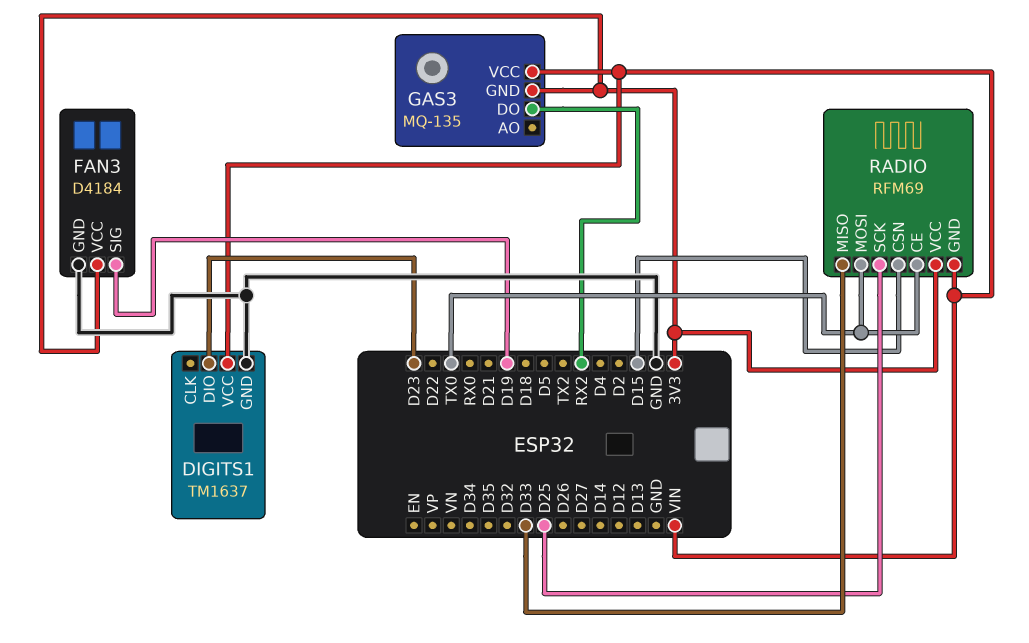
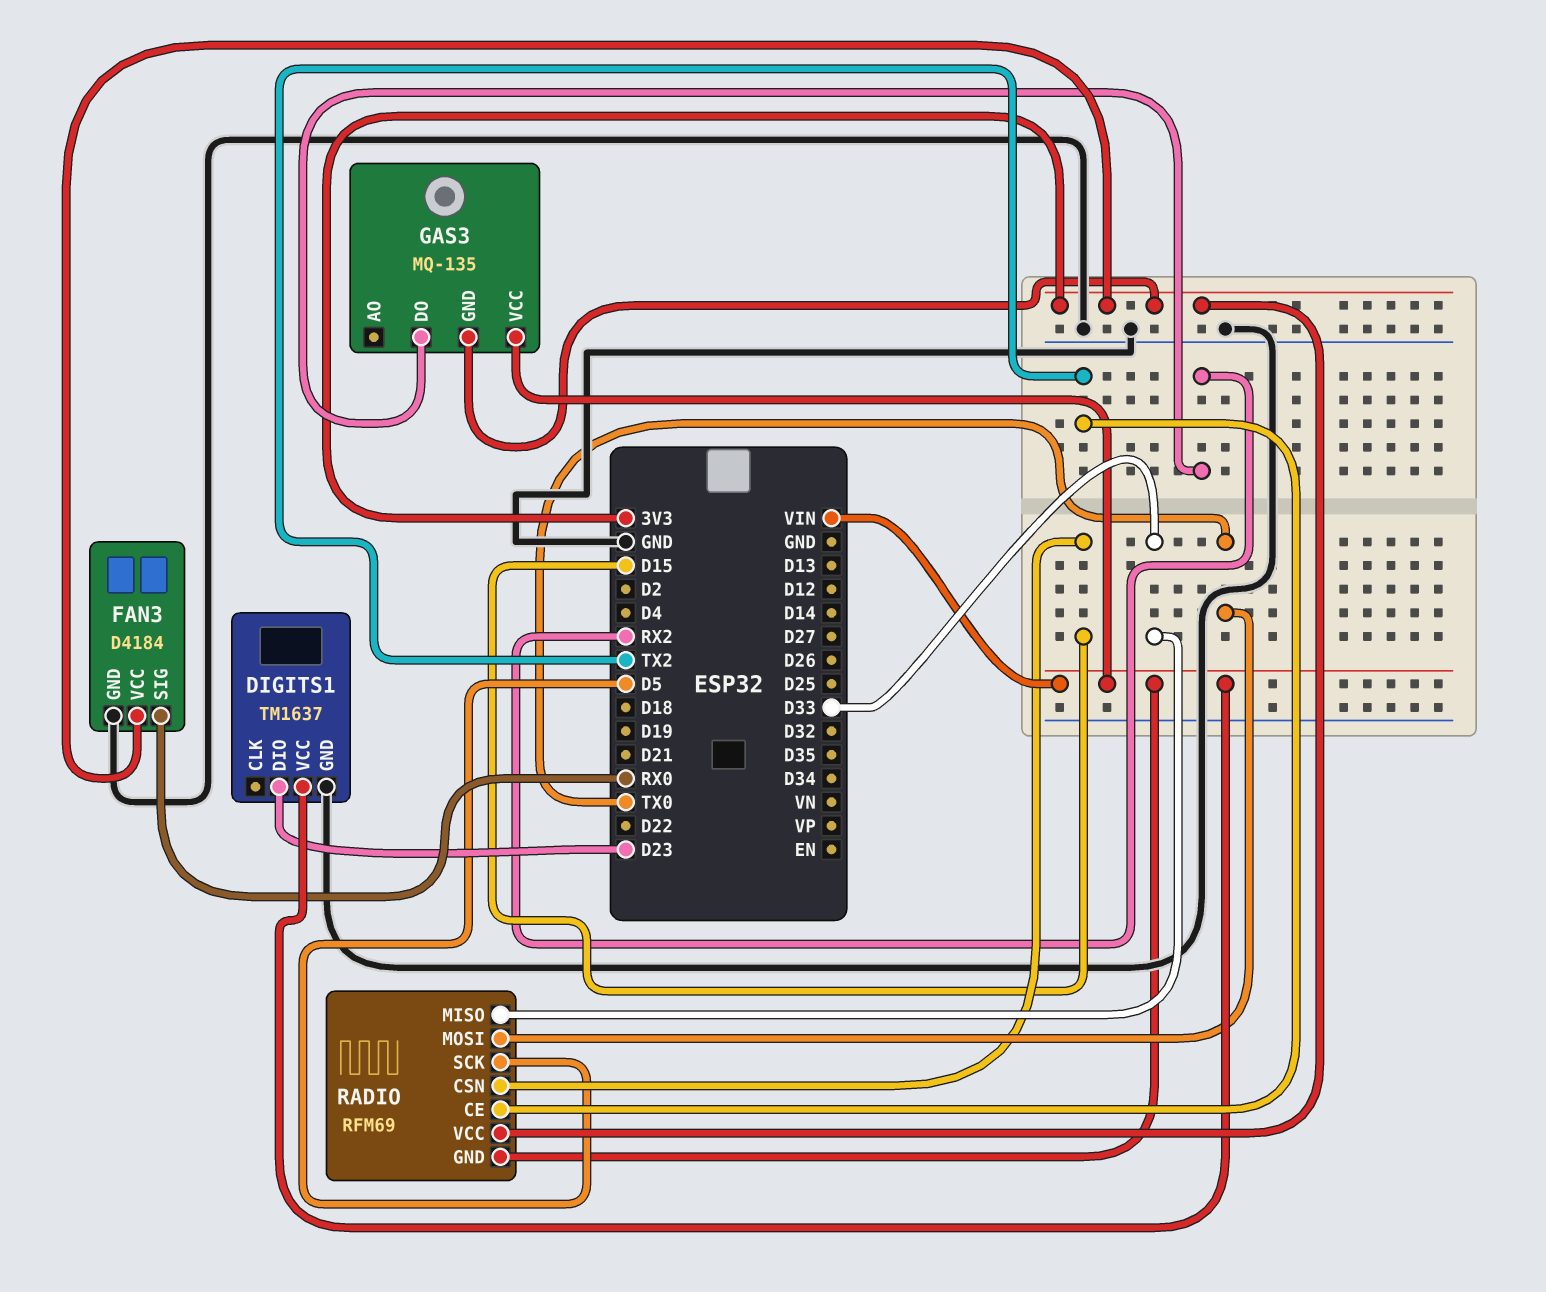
FAN3 pin SIG: D19 -> RX0
RADIO pin CE: TX0 -> TX2
RADIO pin SCK: D25 -> D5

